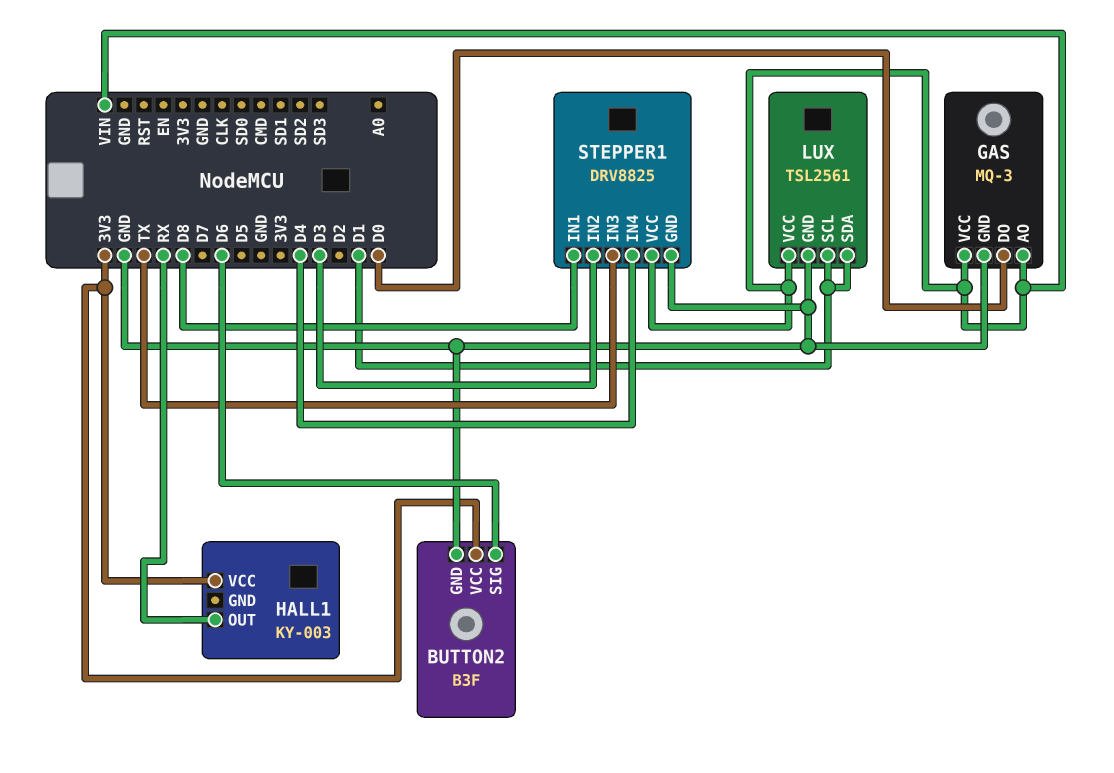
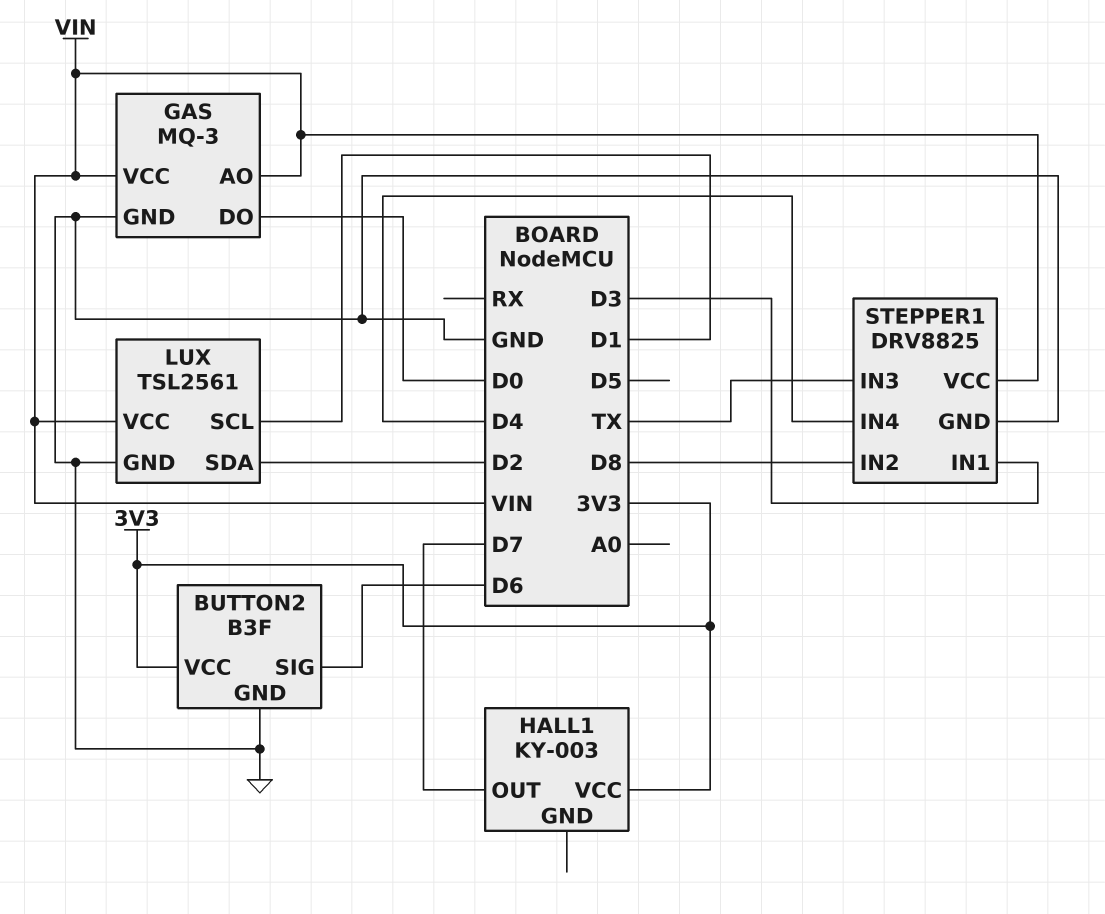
HALL1 pin OUT: RX -> D7
LUX pin SDA: D1 -> D2
STEPPER1 pin IN1: D8 -> D3
STEPPER1 pin IN2: D3 -> D8

